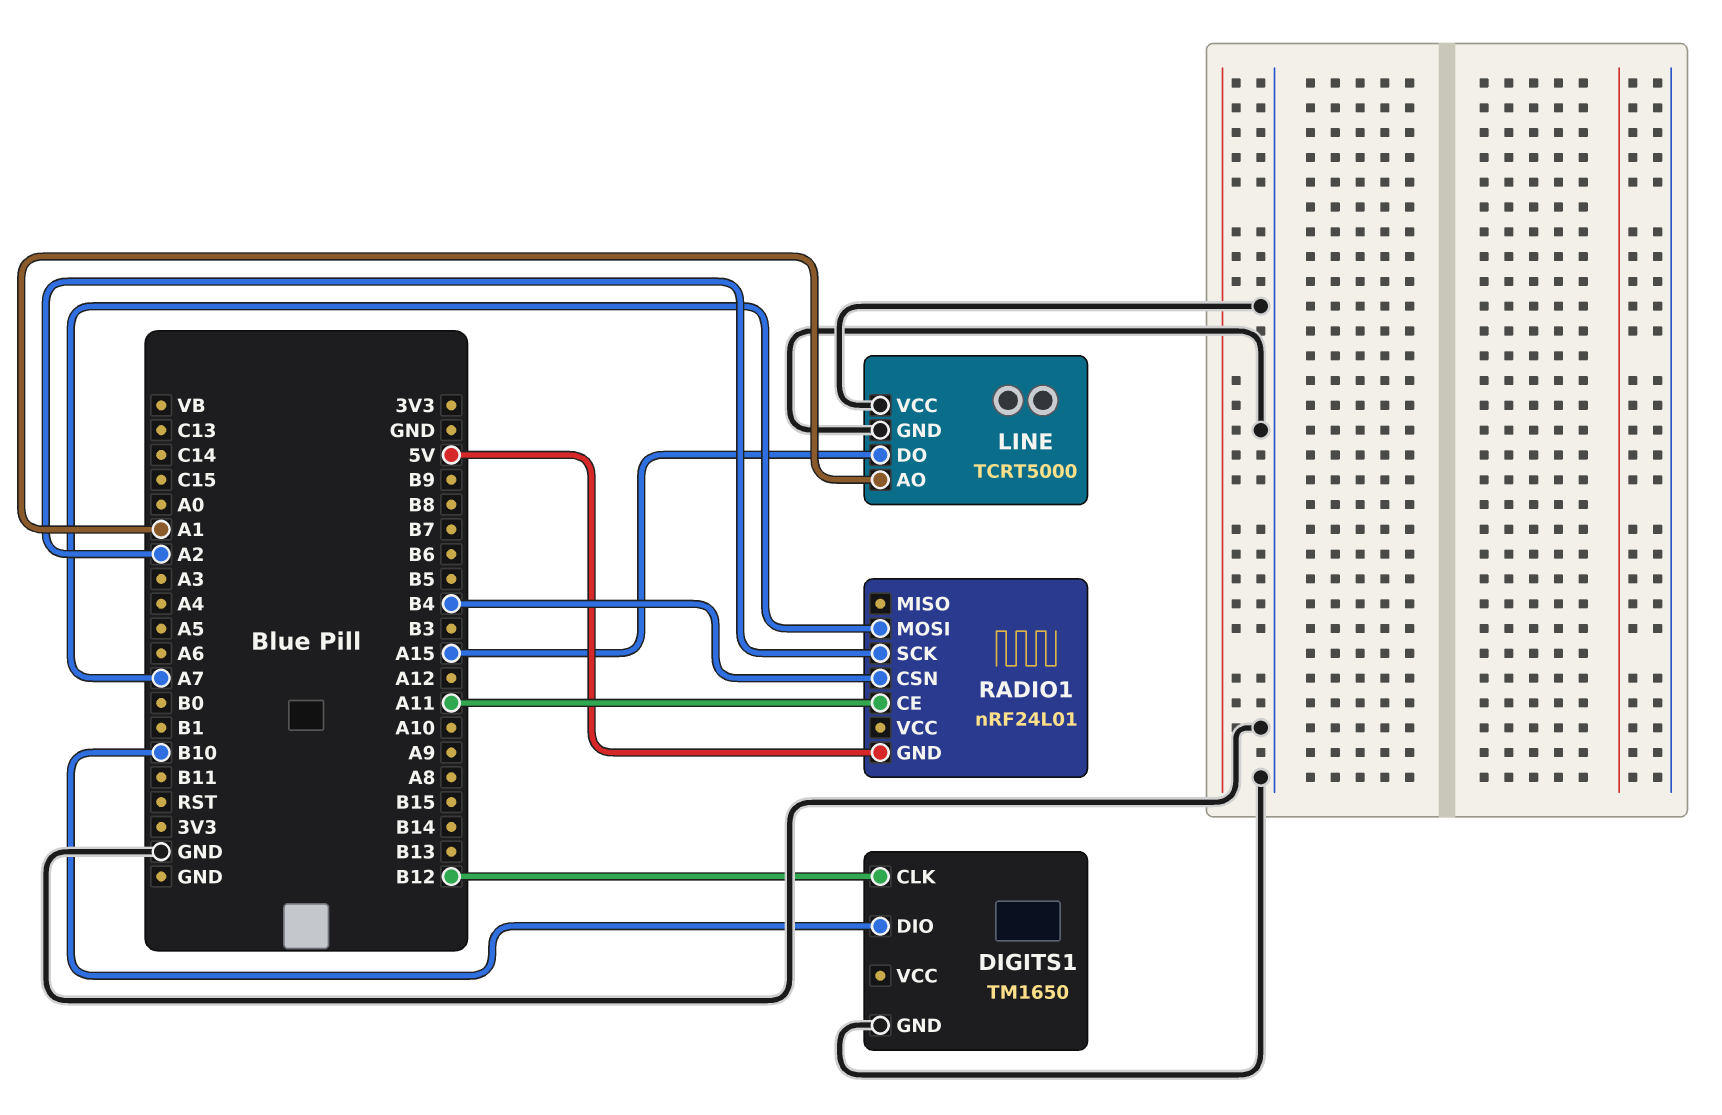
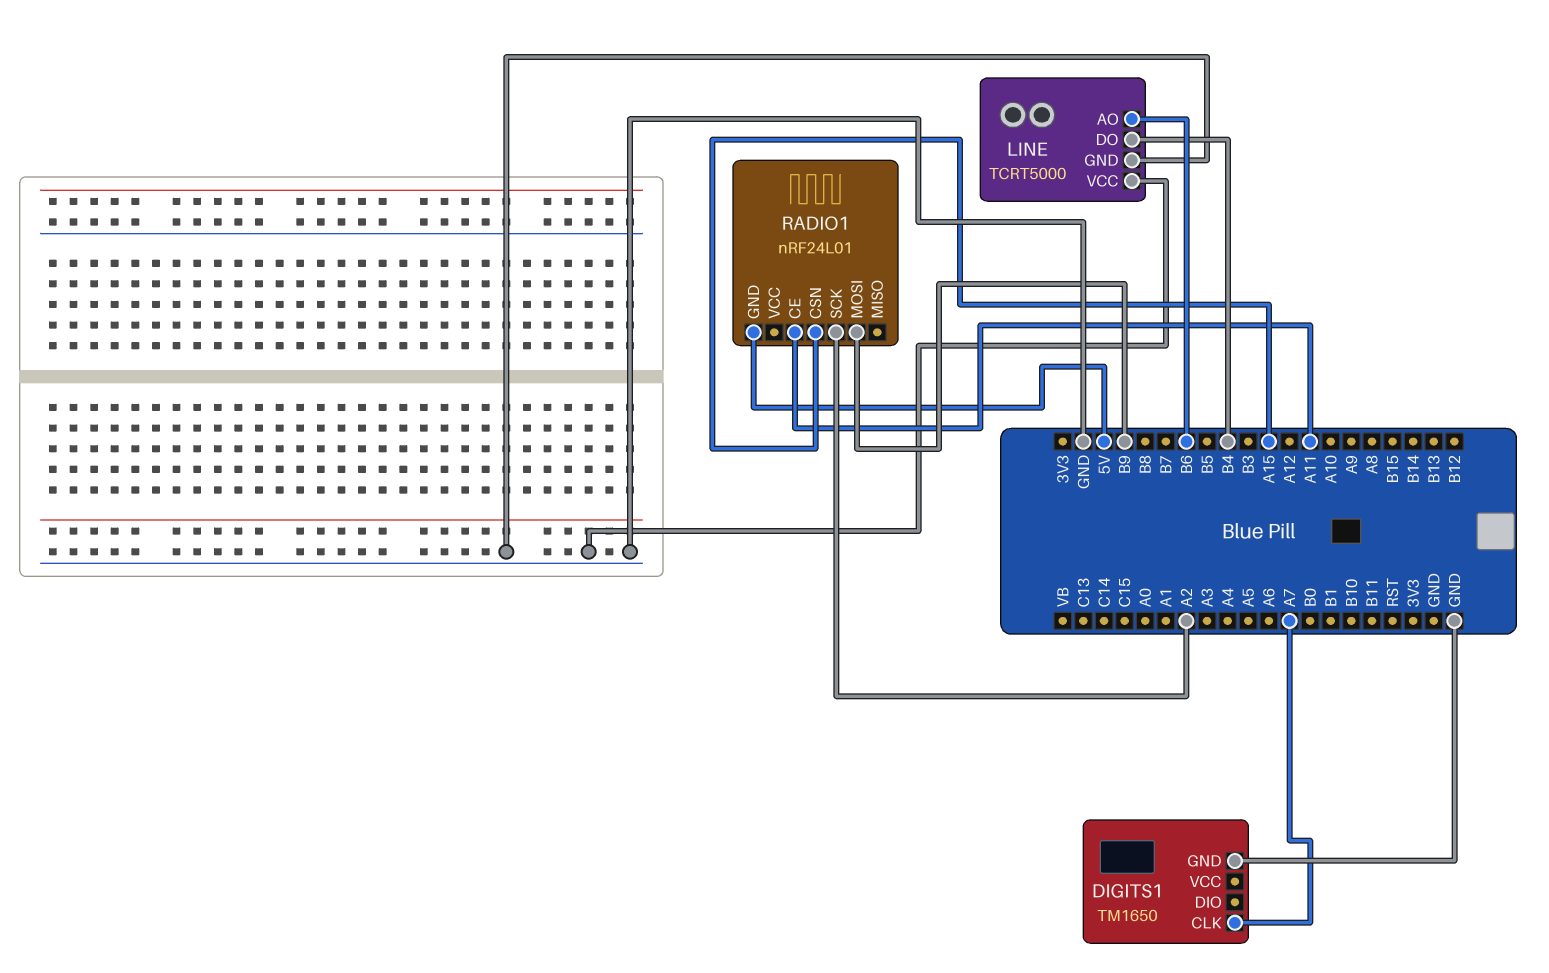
DIGITS1 pin CLK: B12 -> A7
DIGITS1 pin DIO: B10 -> none
LINE pin AO: A1 -> B6
LINE pin DO: A15 -> B4
RADIO1 pin CSN: B4 -> A15
RADIO1 pin MOSI: A7 -> B9

